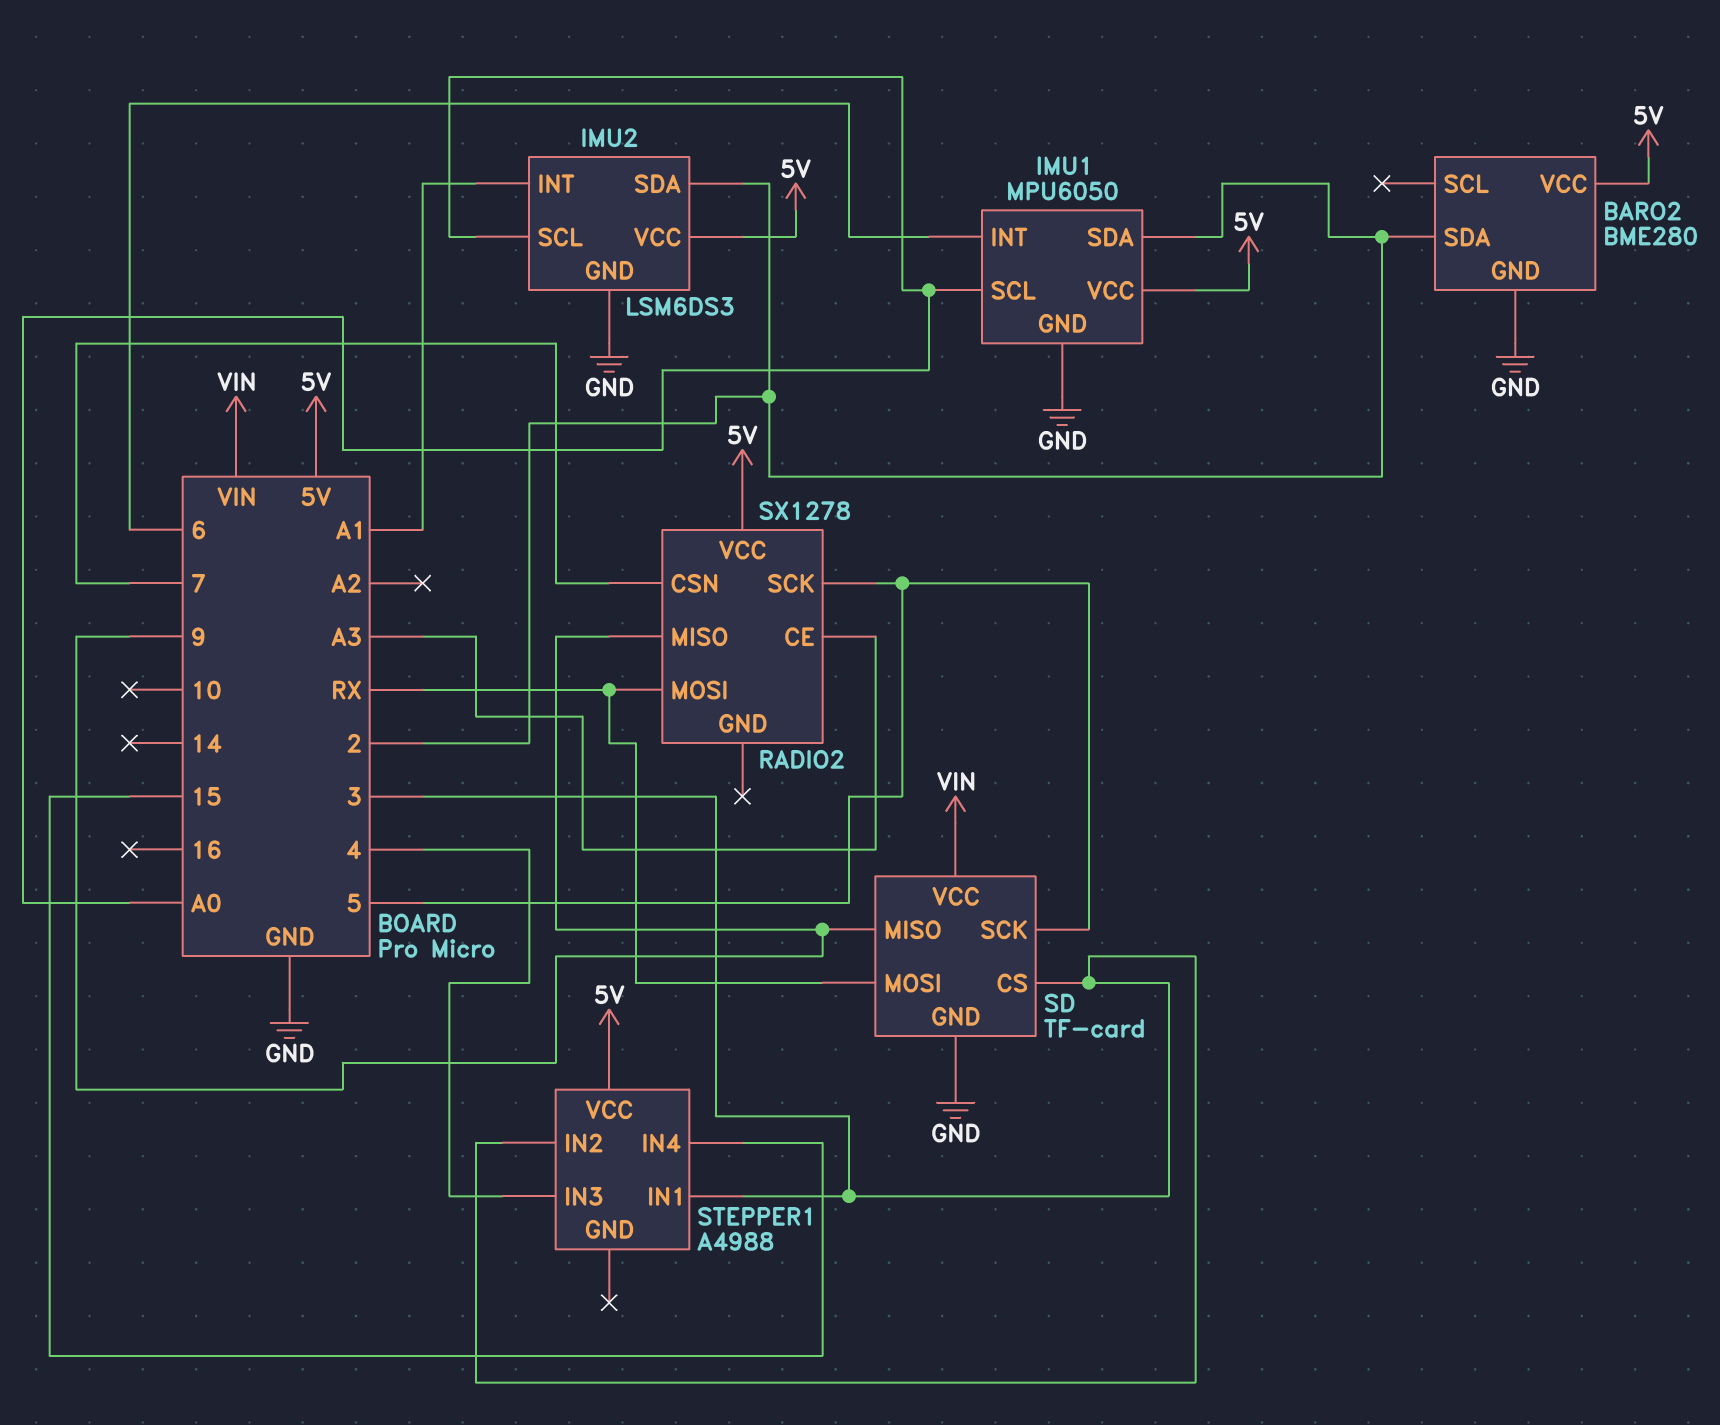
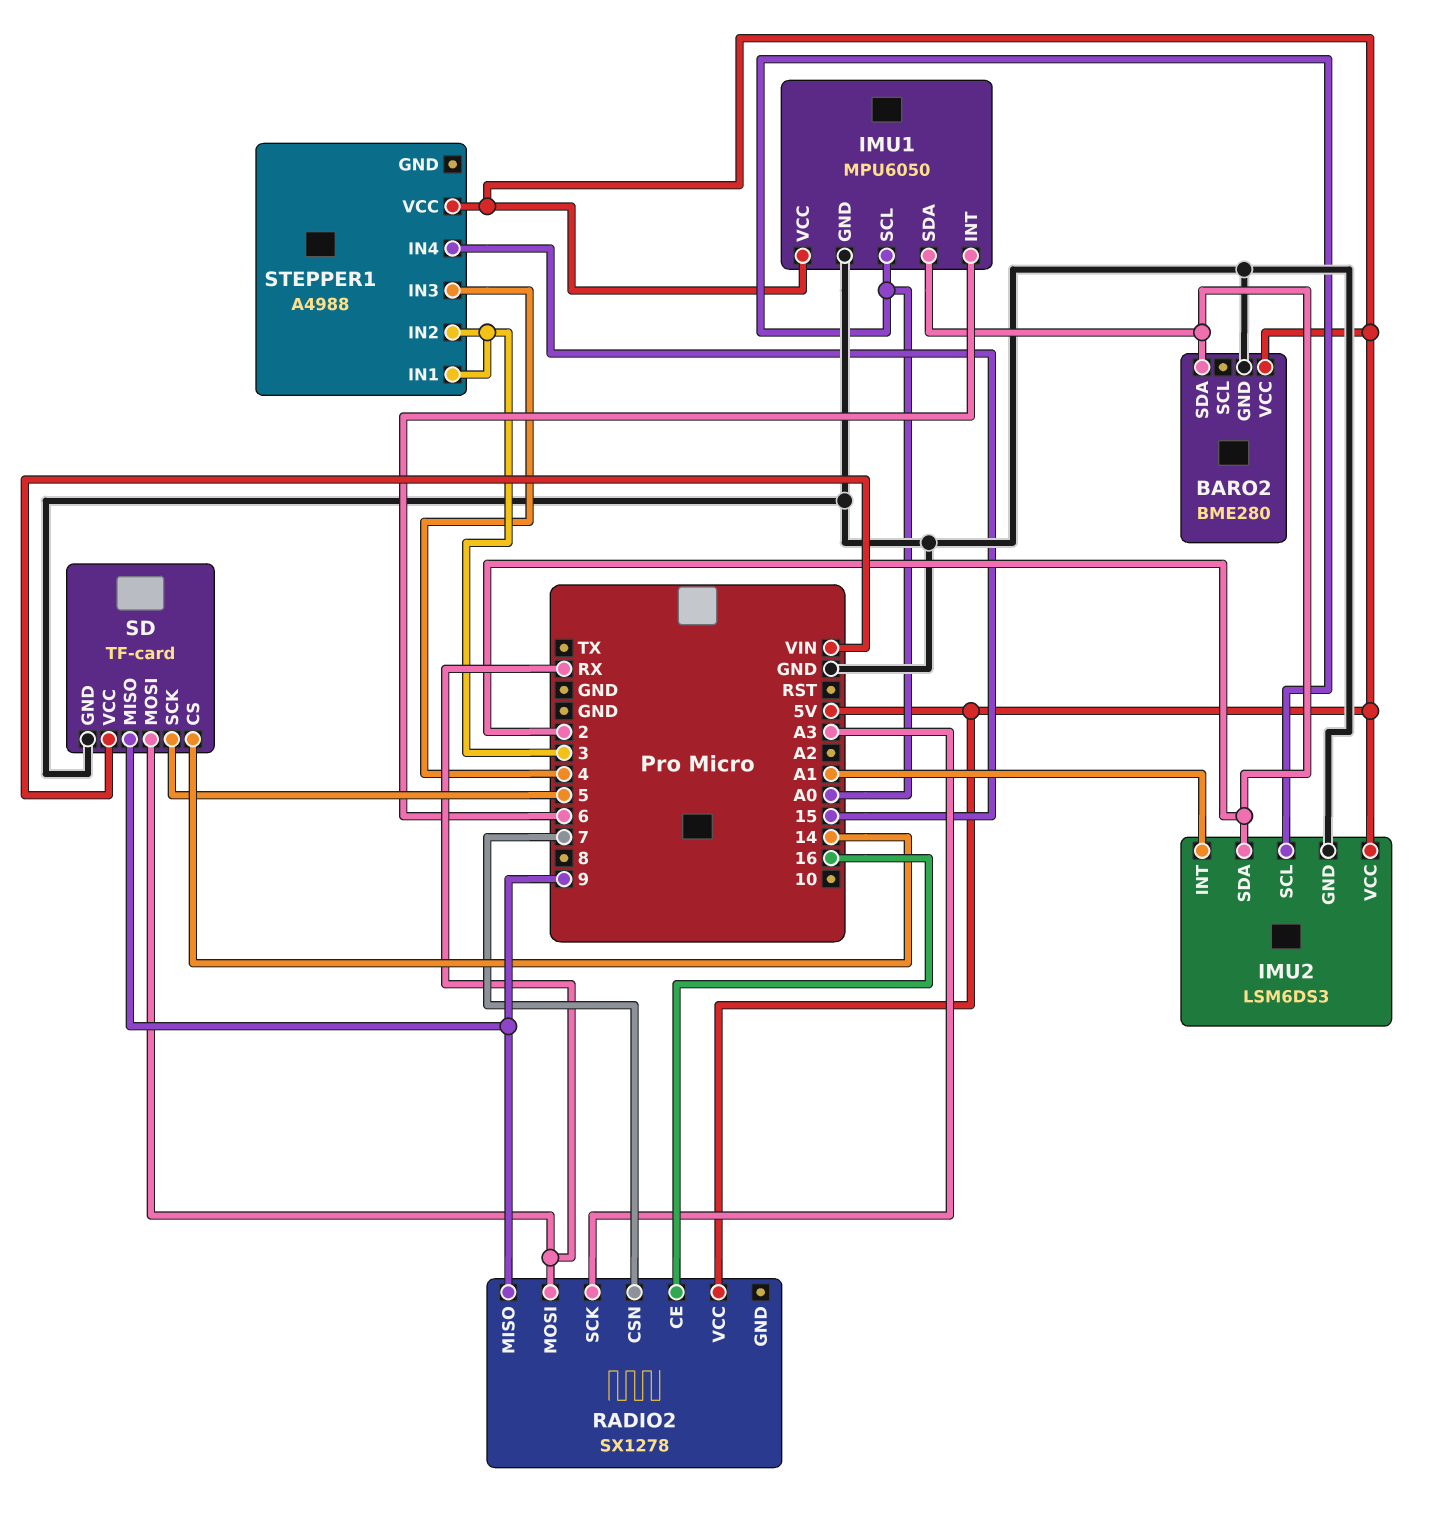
RADIO2 pin CE: A3 -> 16
RADIO2 pin SCK: 5 -> A3
SD pin CS: 3 -> 14

